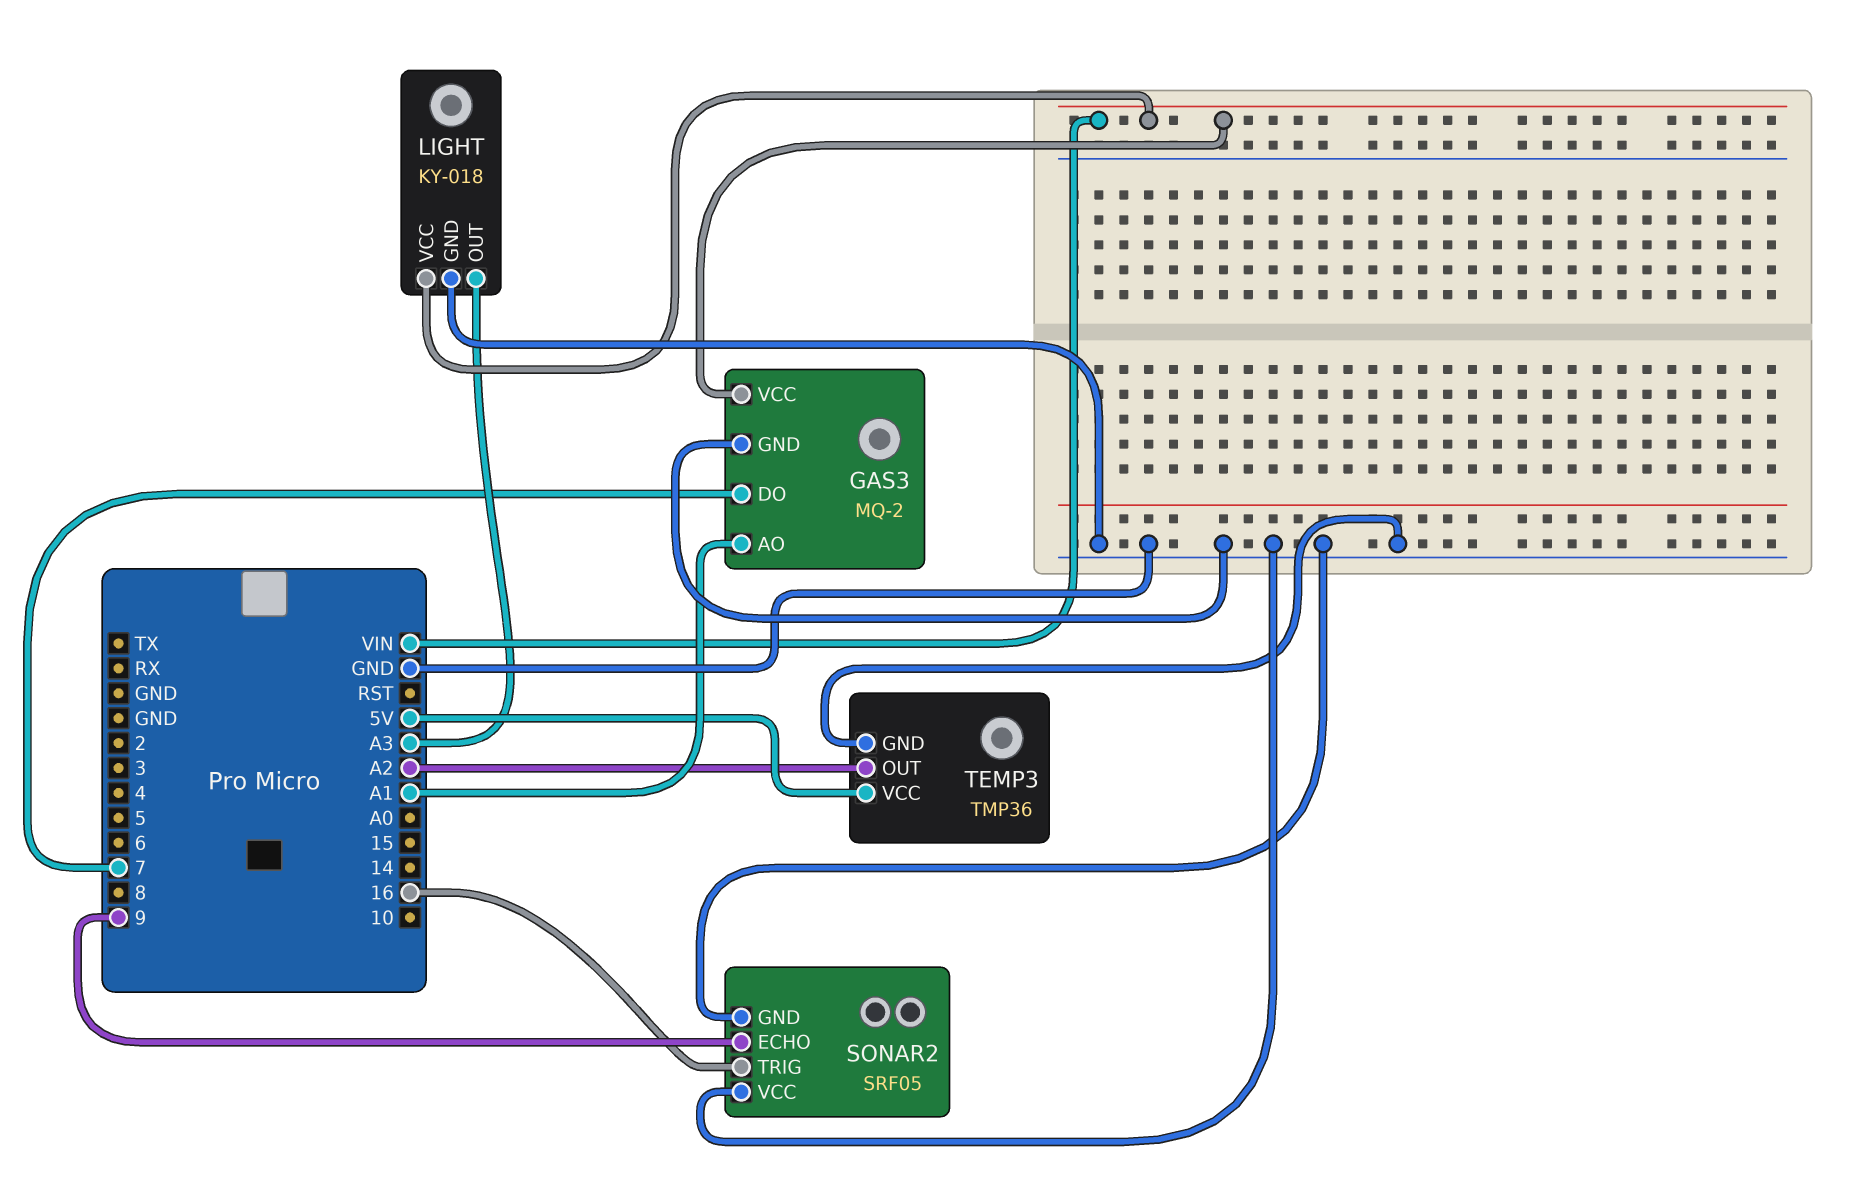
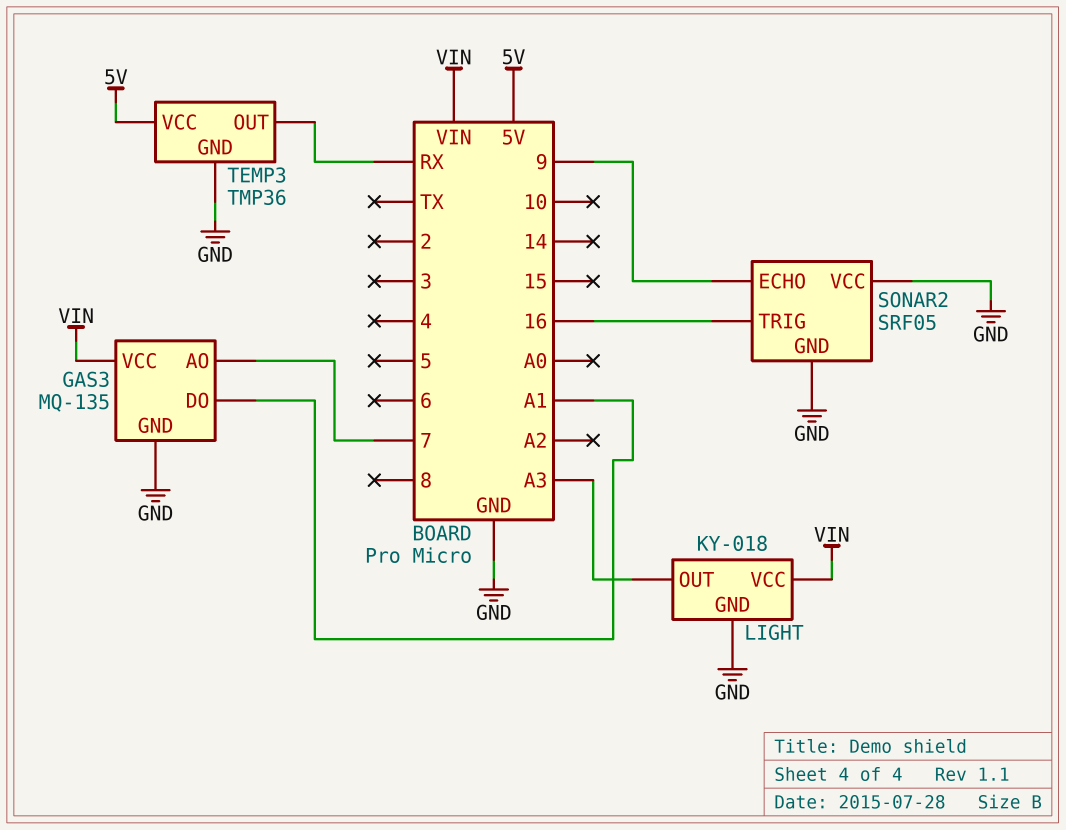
GAS3: MQ-2 -> MQ-135
GAS3 pin AO: A1 -> 7
GAS3 pin DO: 7 -> A1
TEMP3 pin OUT: A2 -> RX

